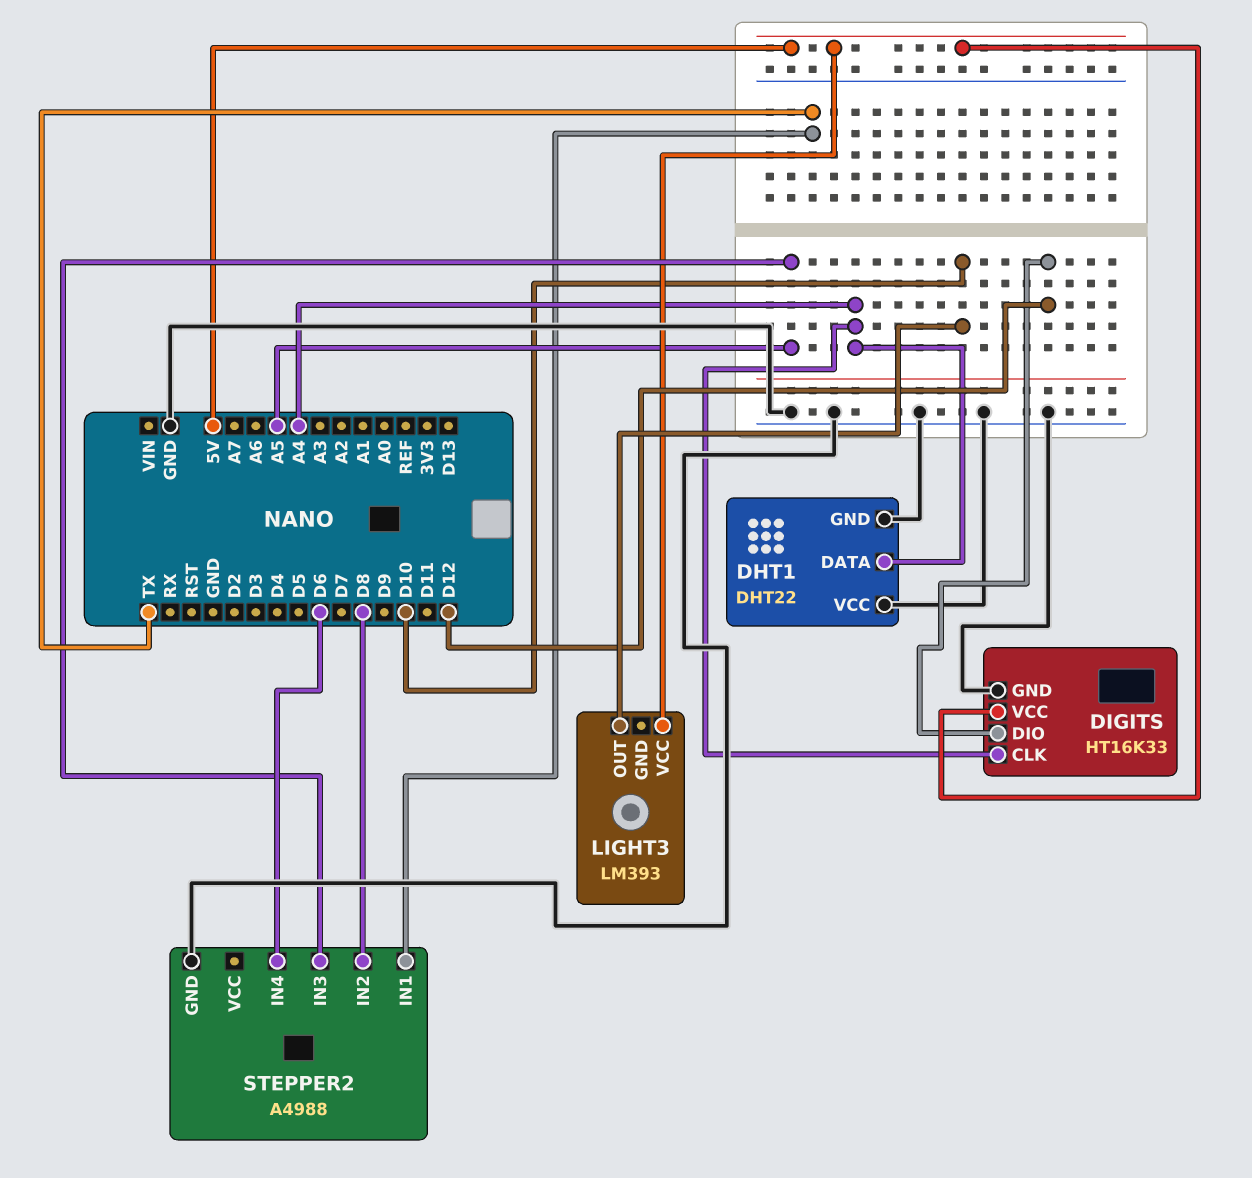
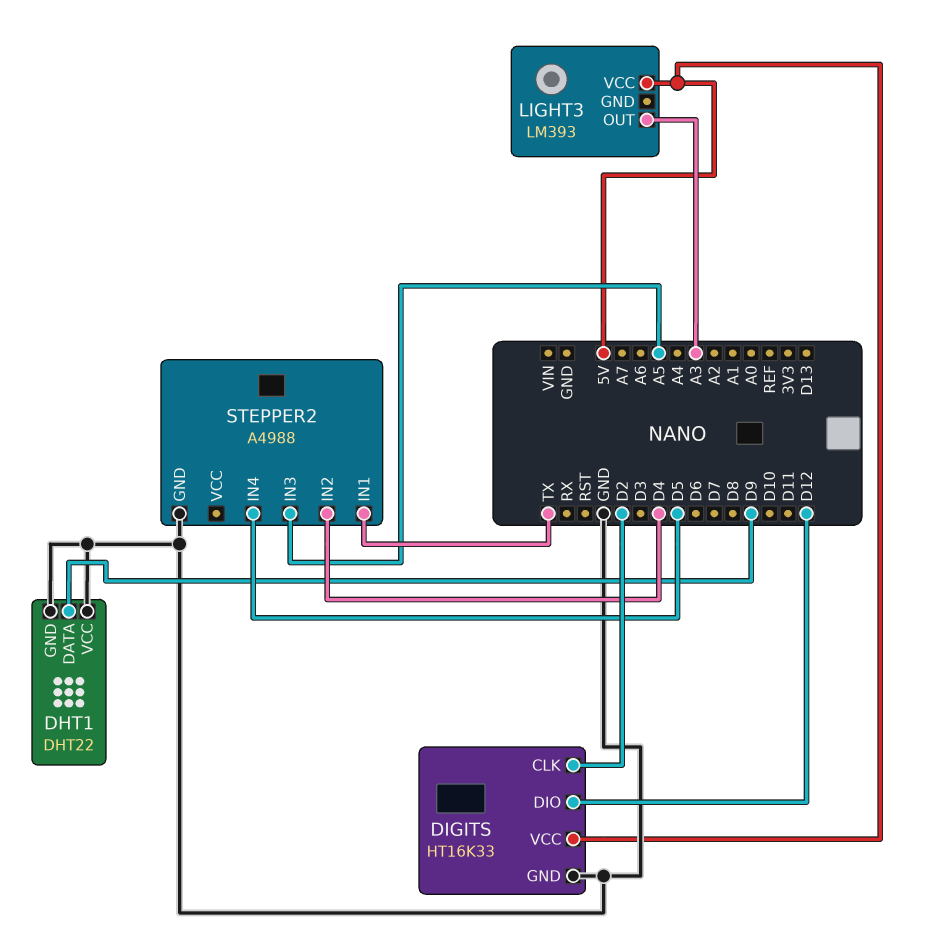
DHT1 pin DATA: A4 -> D9
DIGITS pin CLK: A4 -> D2
LIGHT3 pin OUT: D10 -> A3
STEPPER2 pin IN2: D8 -> D4
STEPPER2 pin IN4: D6 -> D5

